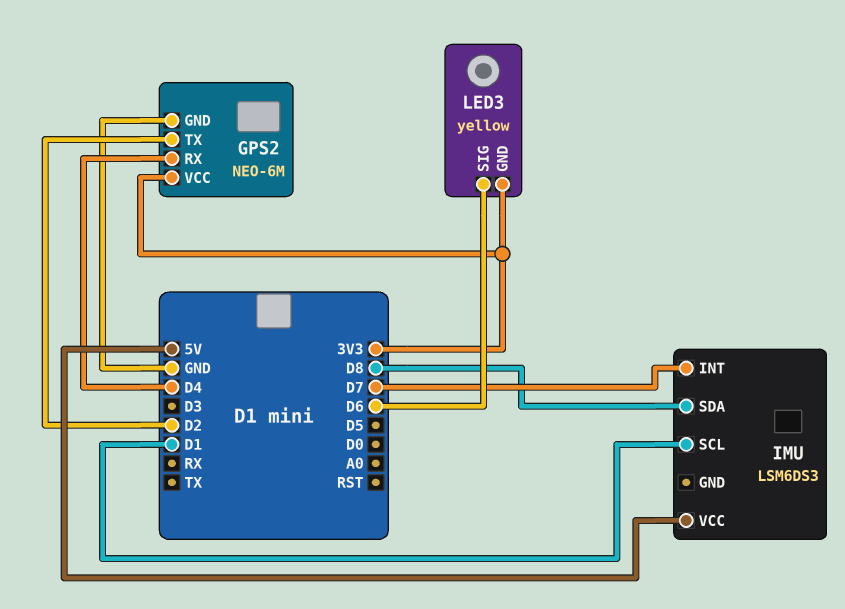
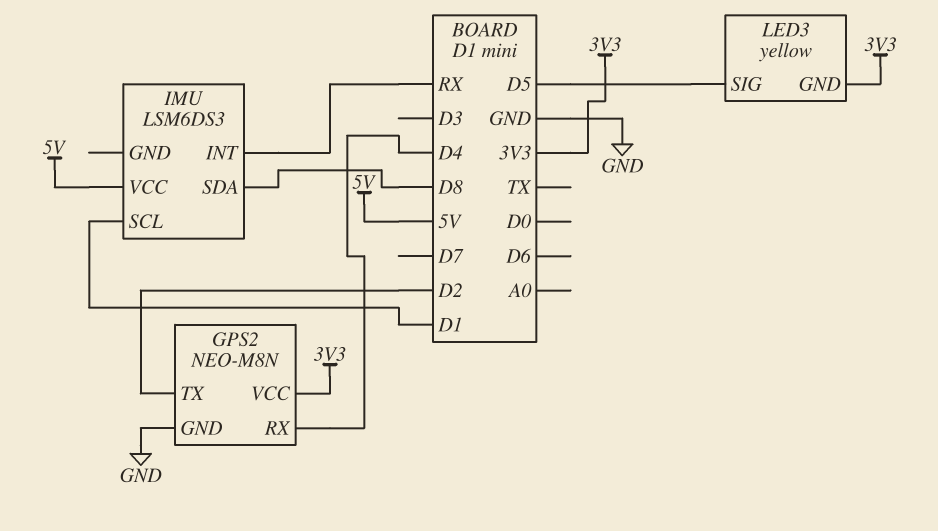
GPS2: NEO-6M -> NEO-M8N
IMU pin INT: D7 -> RX
LED3 pin SIG: D6 -> D5

